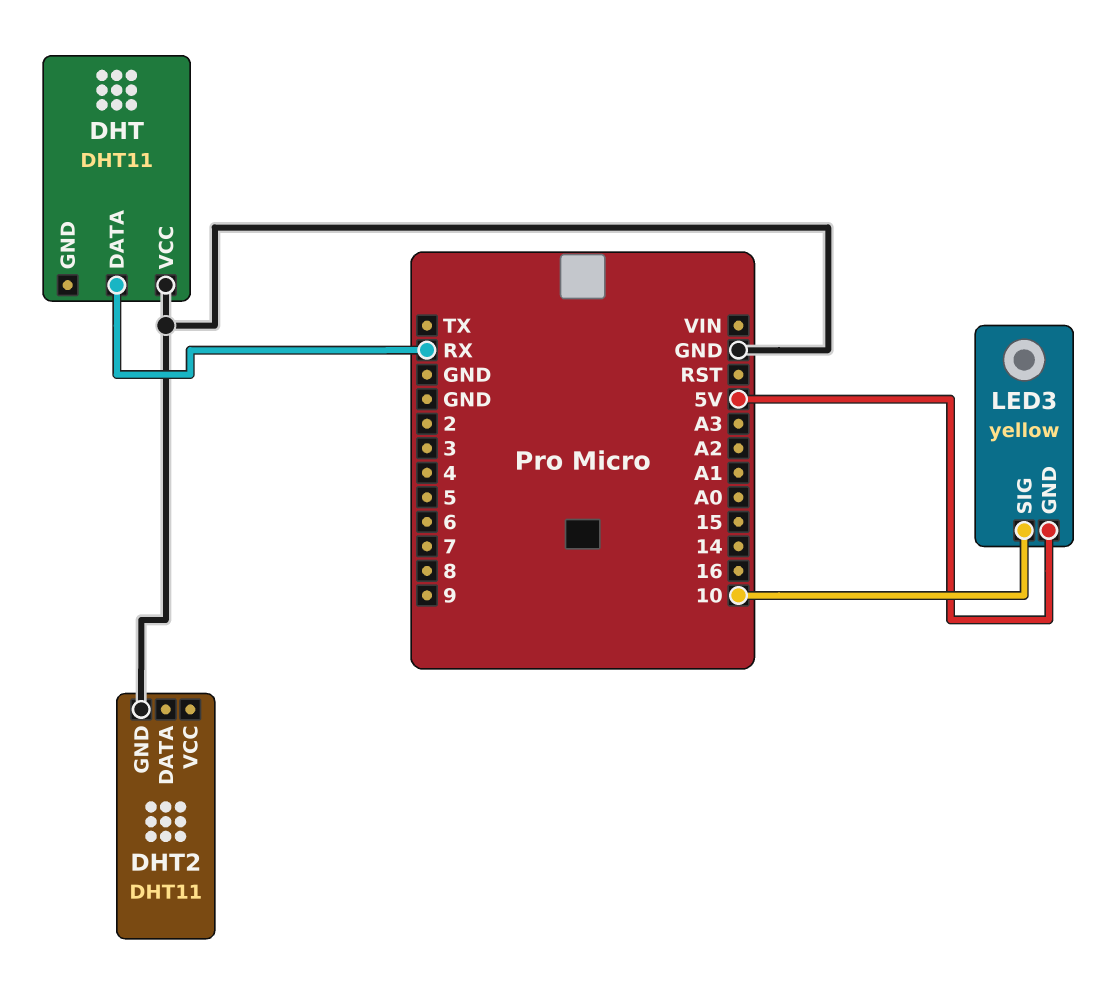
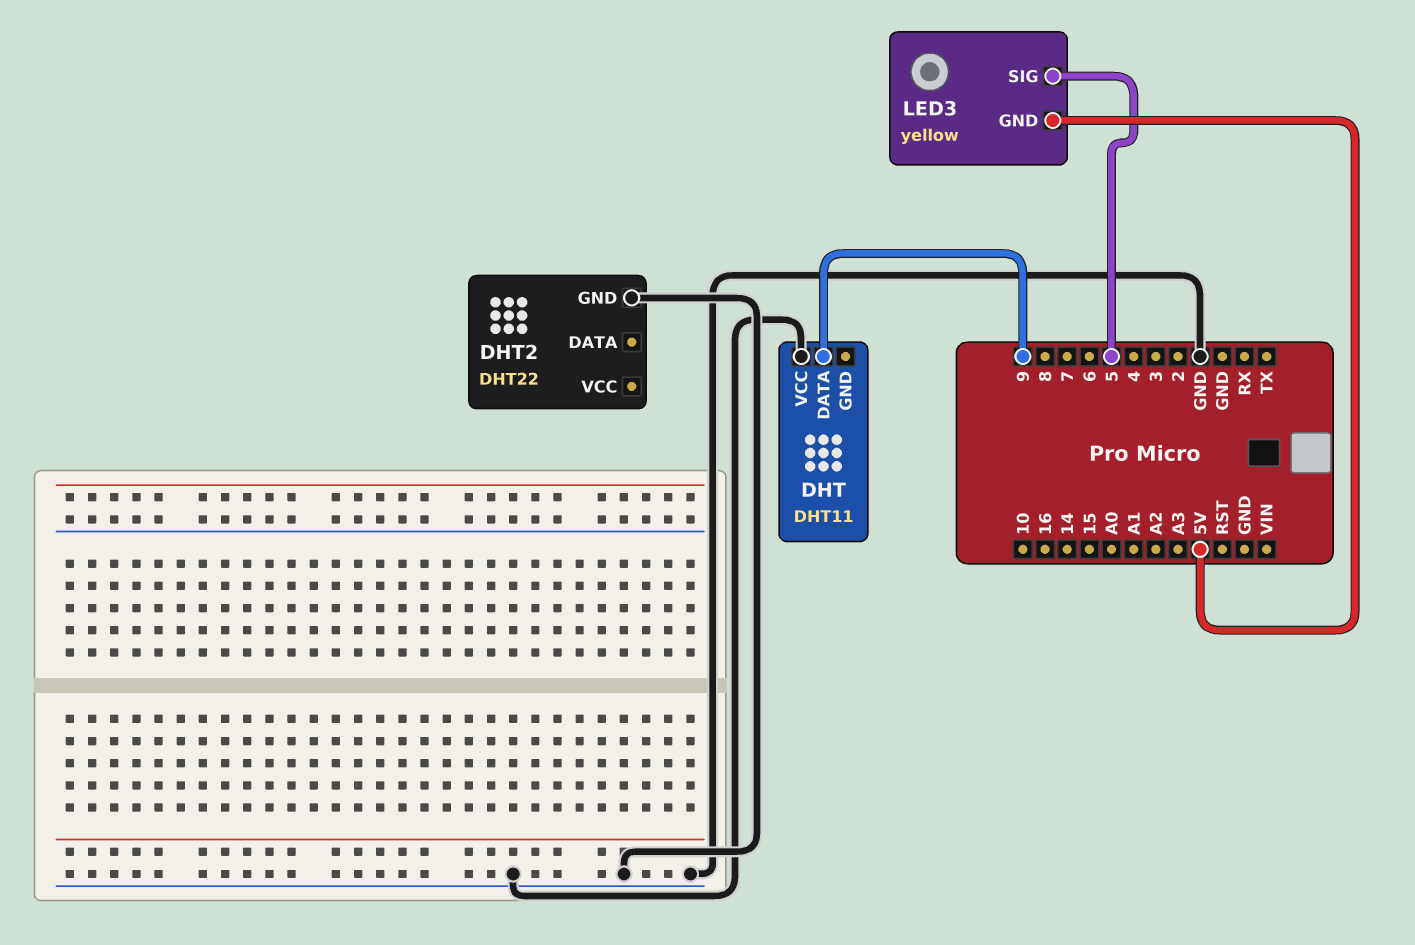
DHT pin DATA: RX -> 9
DHT2: DHT11 -> DHT22
LED3 pin SIG: 10 -> 5

